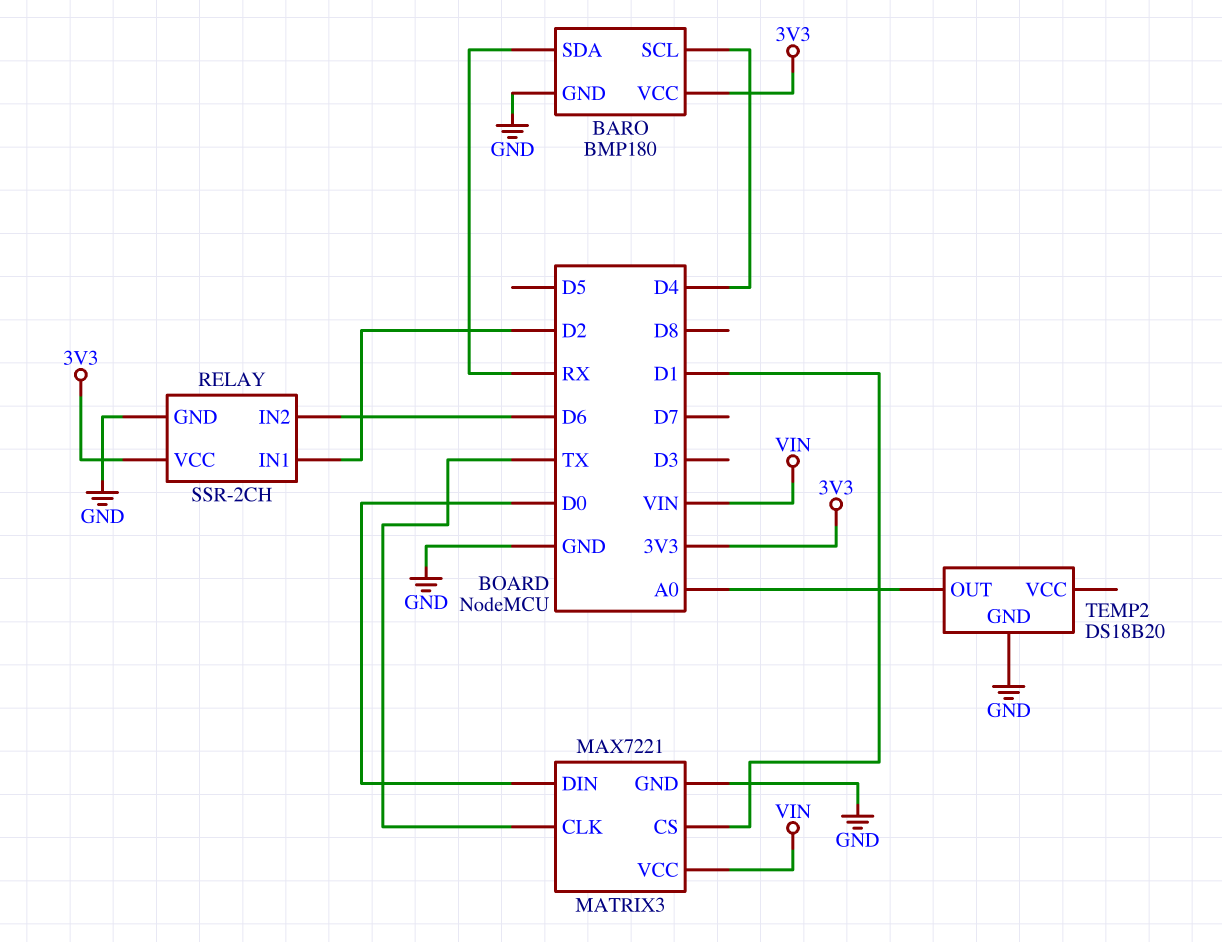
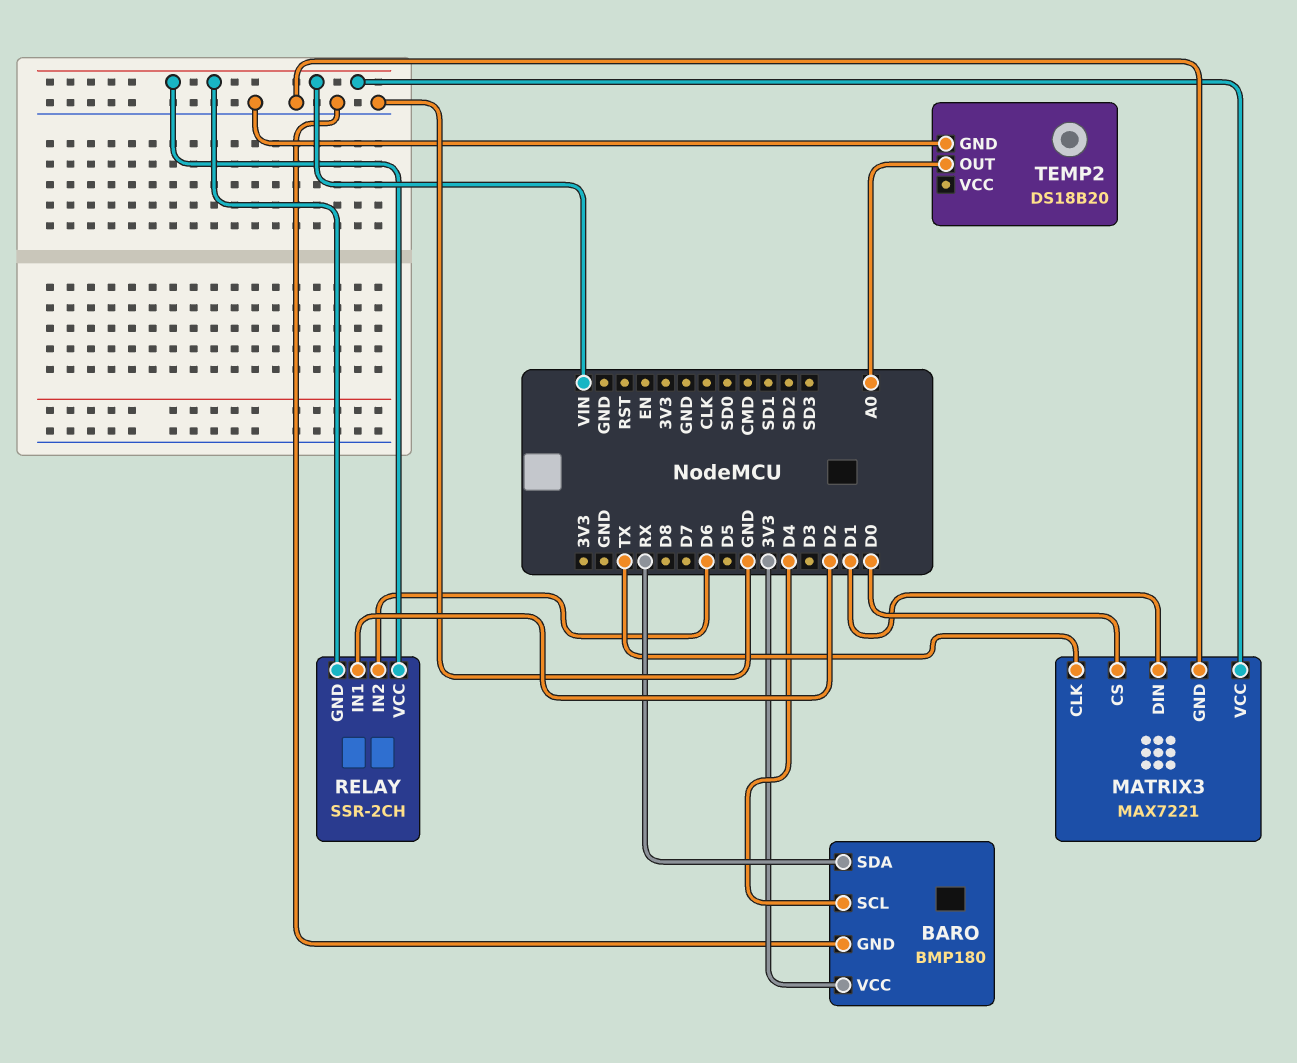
MATRIX3 pin CS: D1 -> D0
MATRIX3 pin DIN: D0 -> D1
RELAY pin GND: GND -> VIN
RELAY pin VCC: 3V3 -> VIN

